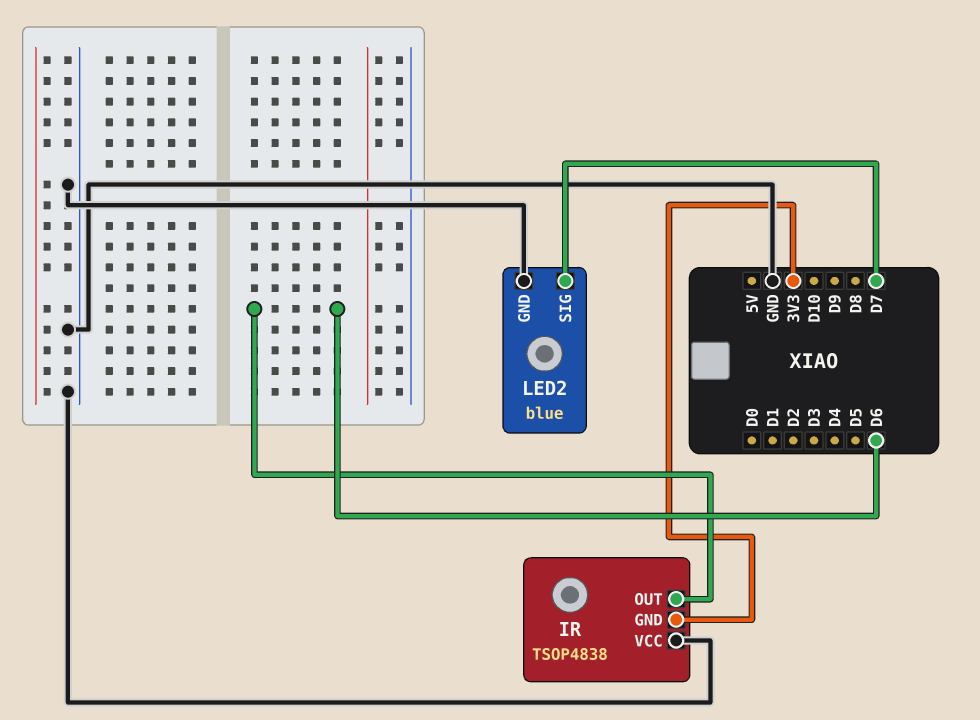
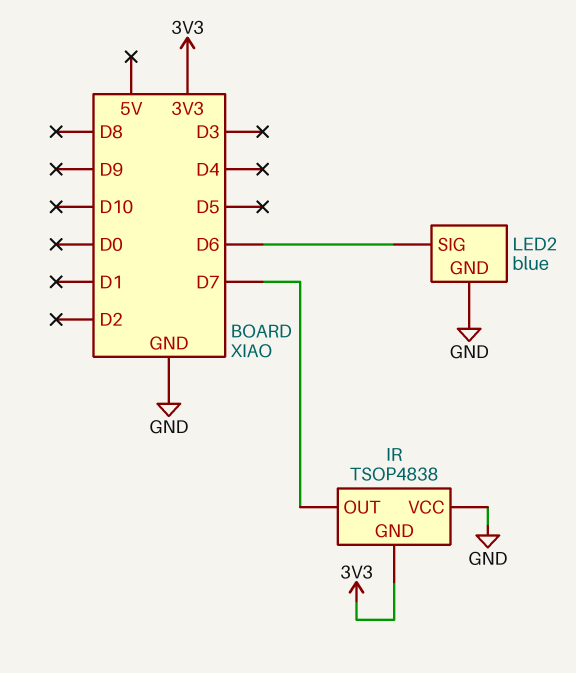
IR pin OUT: D6 -> D7
LED2 pin SIG: D7 -> D6

